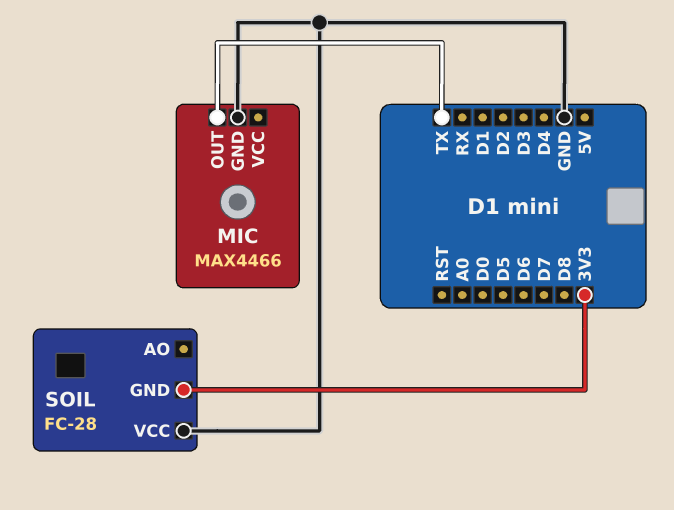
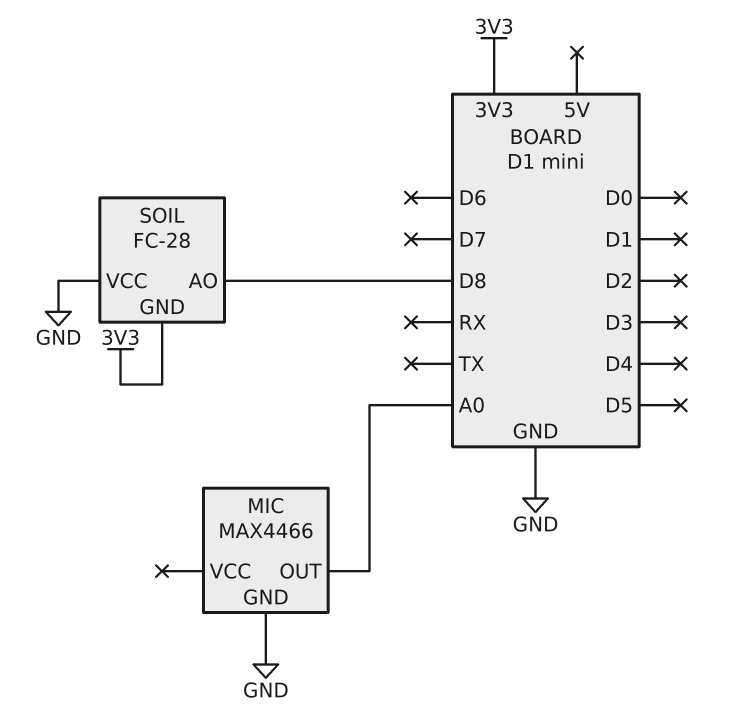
MIC pin OUT: TX -> A0
SOIL pin AO: none -> D8

